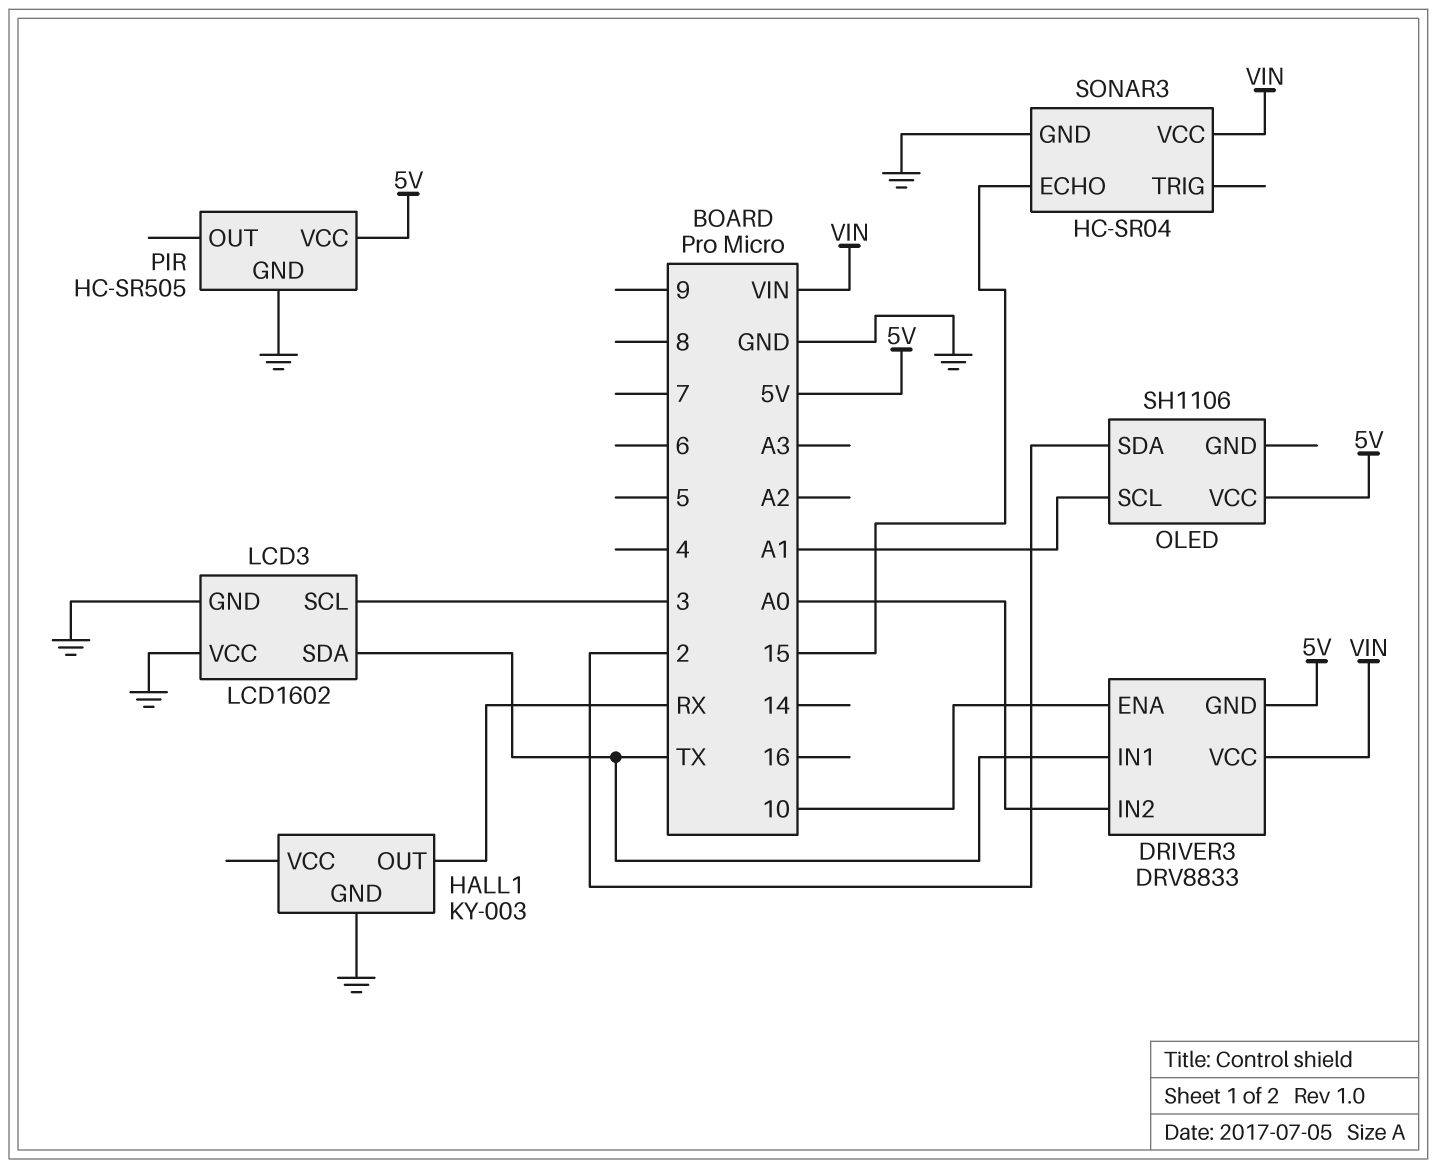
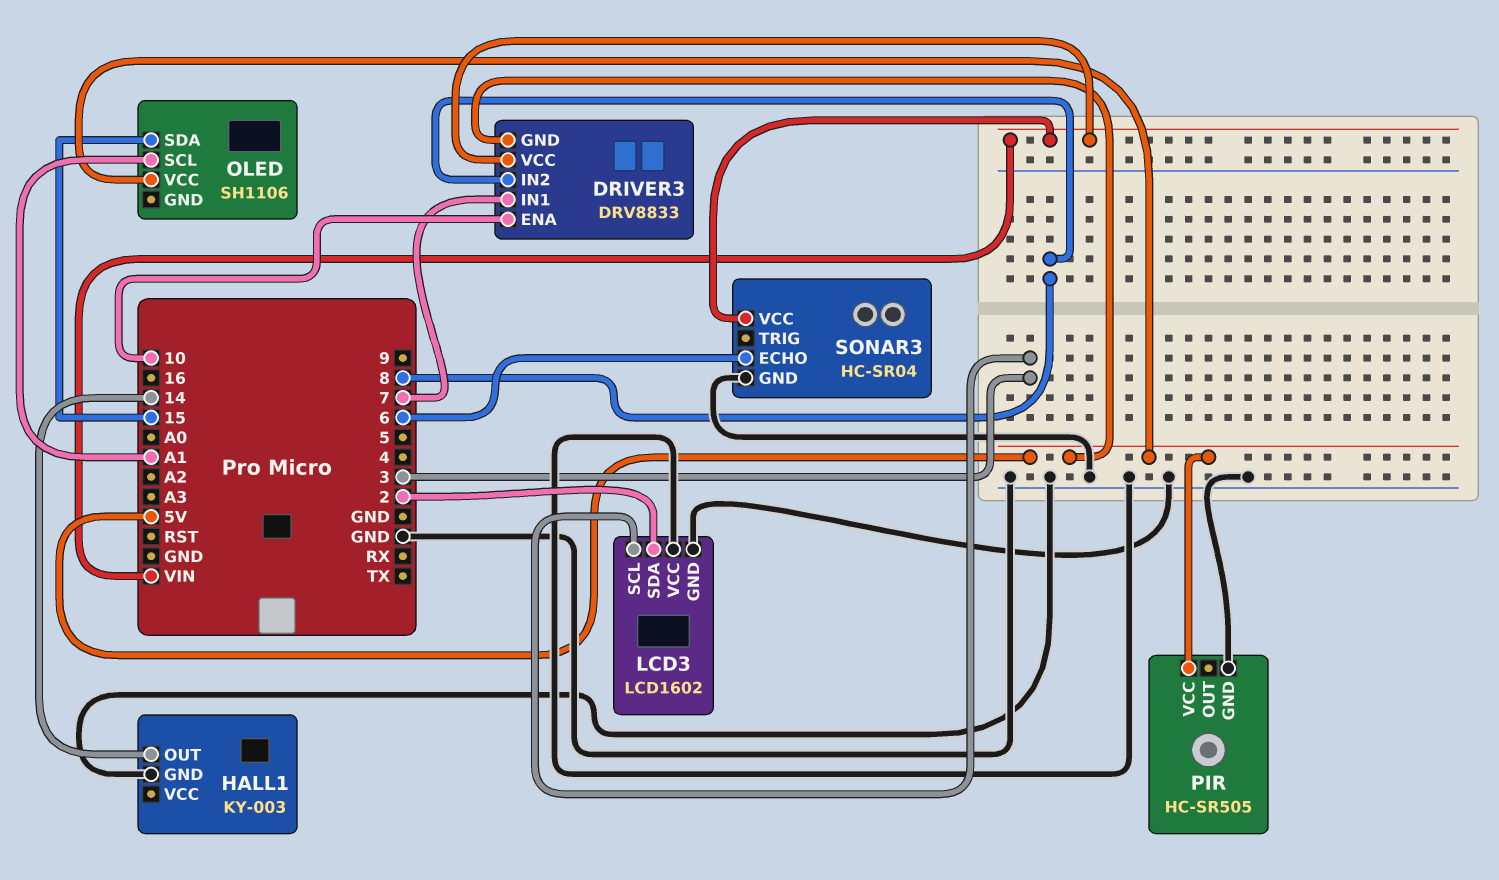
DRIVER3 pin IN1: TX -> 7
DRIVER3 pin IN2: A0 -> 8
HALL1 pin OUT: RX -> 14
LCD3 pin SDA: TX -> 2
OLED pin SDA: 2 -> 15
SONAR3 pin ECHO: 15 -> 6

